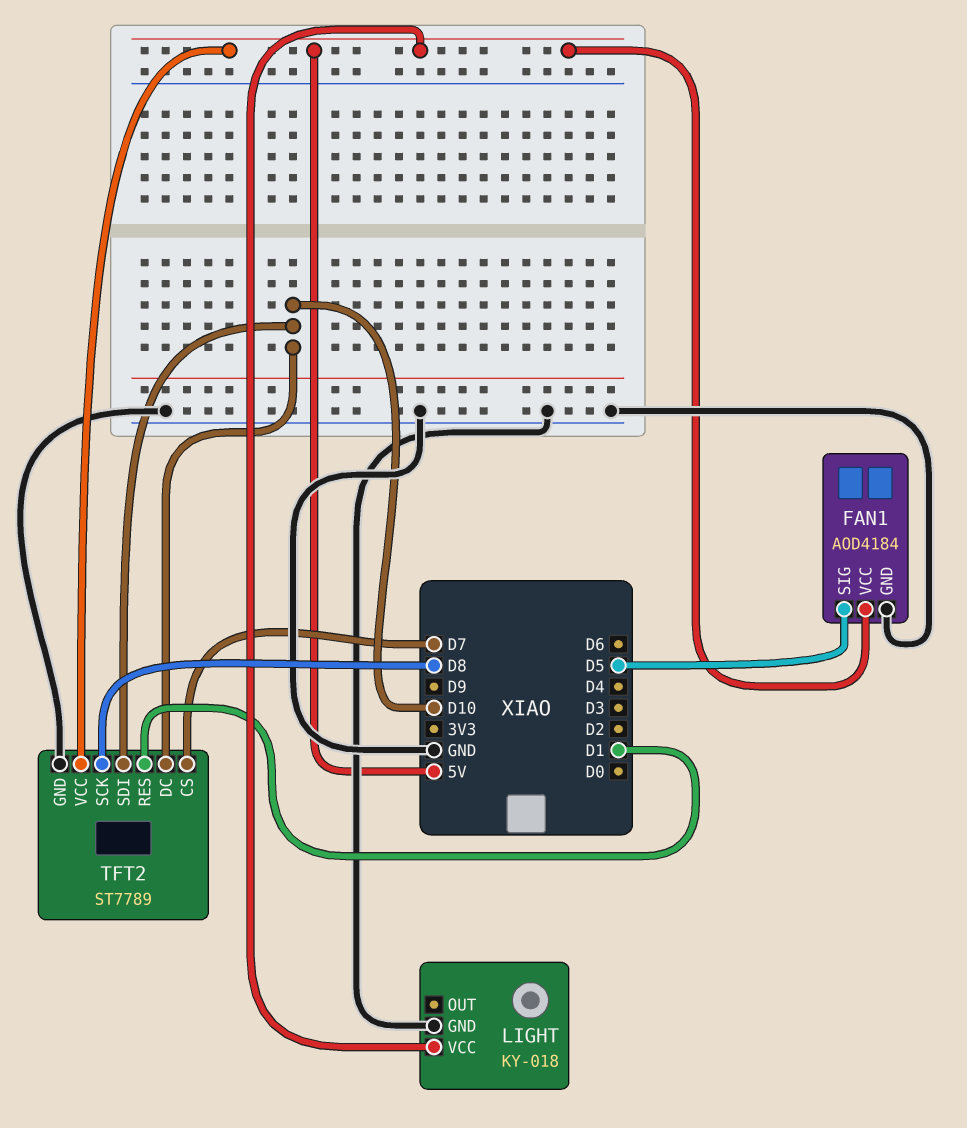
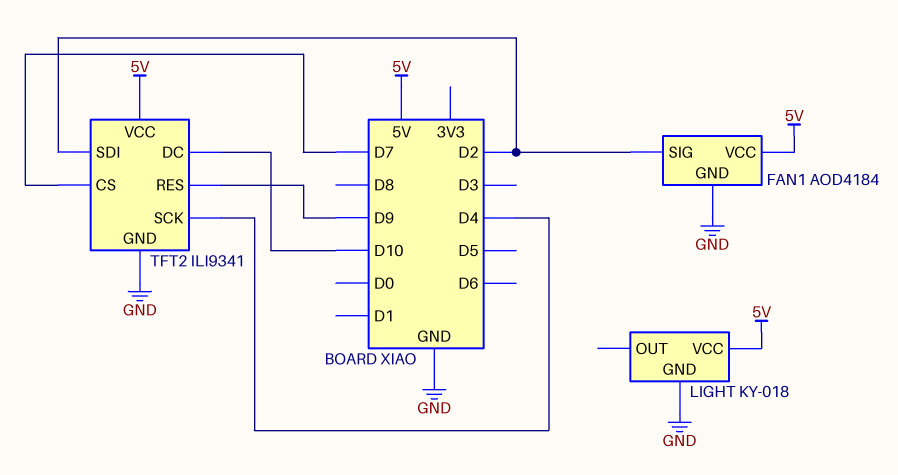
FAN1 pin SIG: D5 -> D2
TFT2: ST7789 -> ILI9341
TFT2 pin RES: D1 -> D9
TFT2 pin SCK: D8 -> D4
TFT2 pin SDI: D10 -> D2

